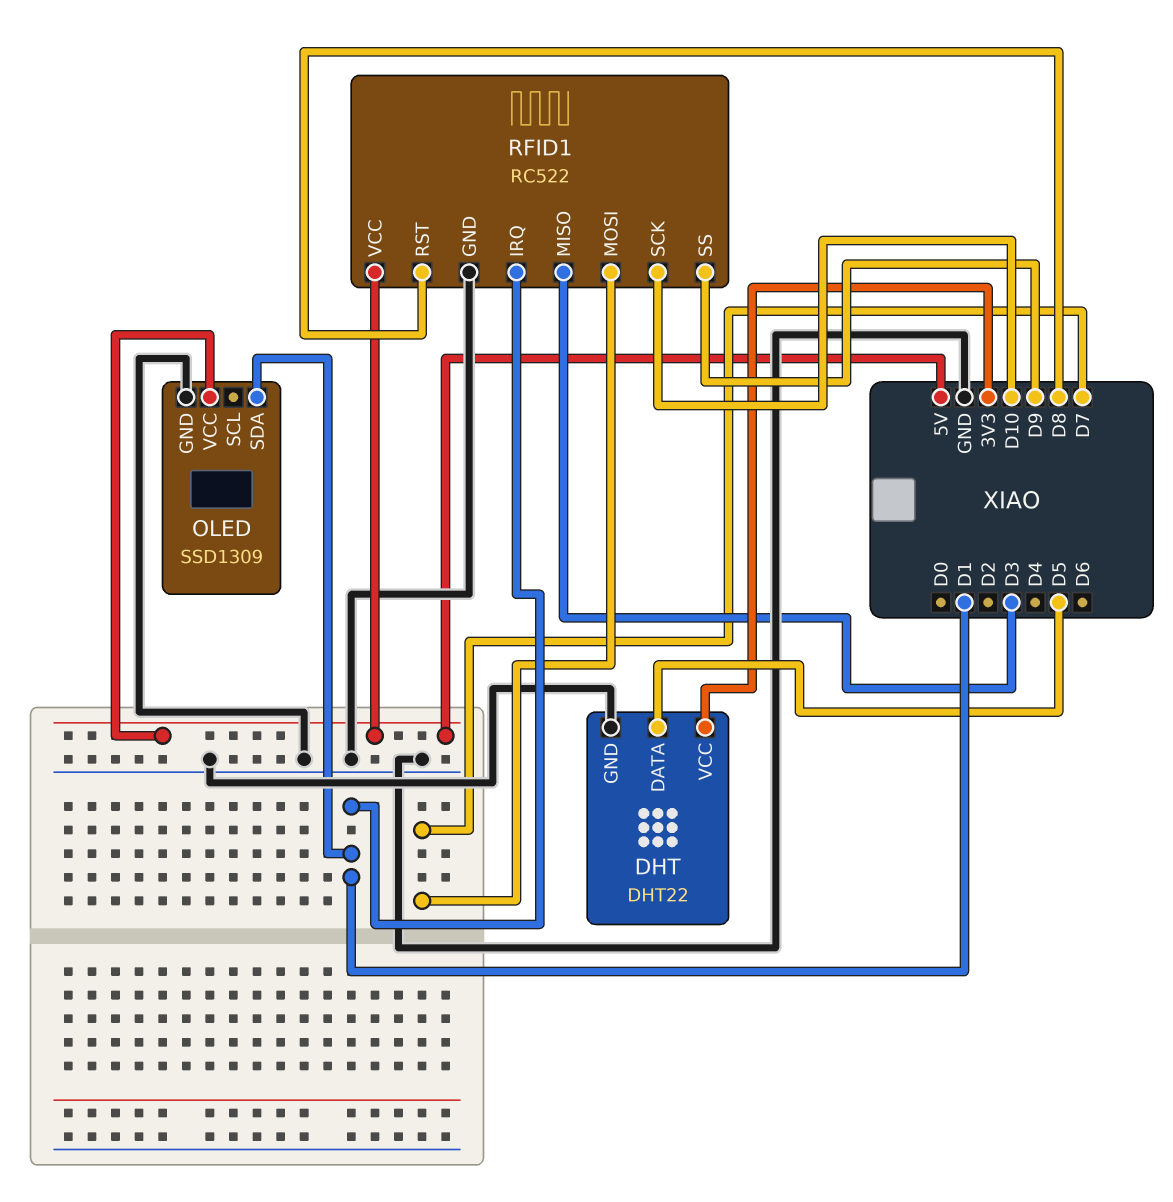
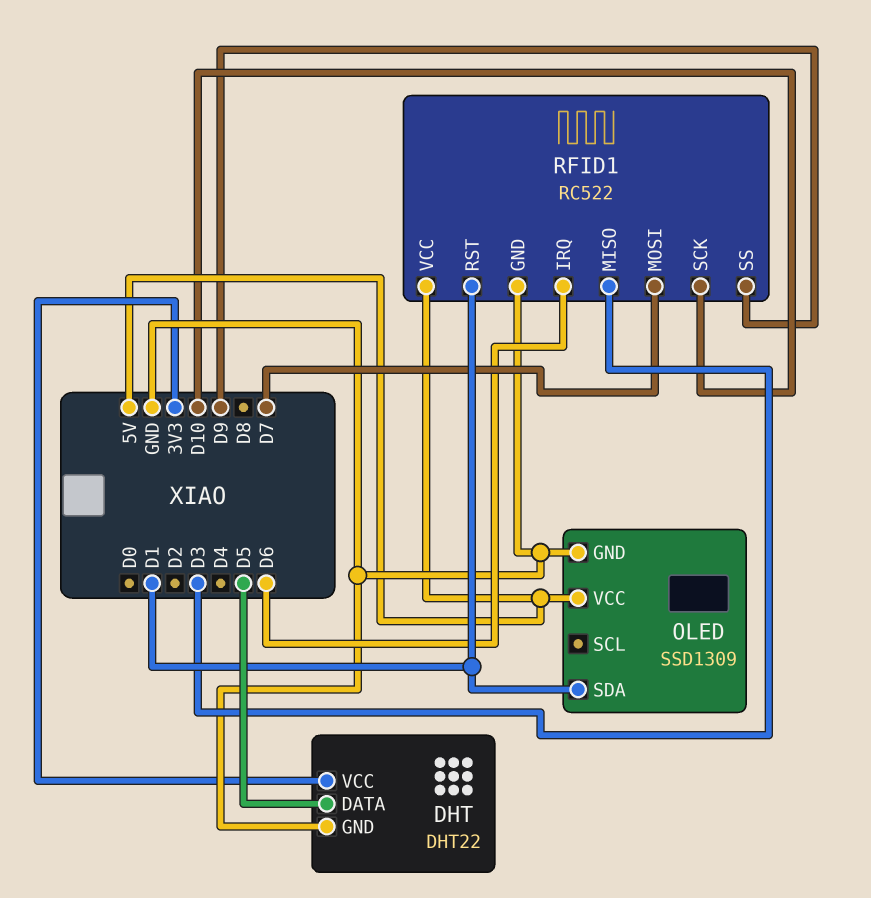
RFID1 pin IRQ: D1 -> D6
RFID1 pin RST: D8 -> D1

